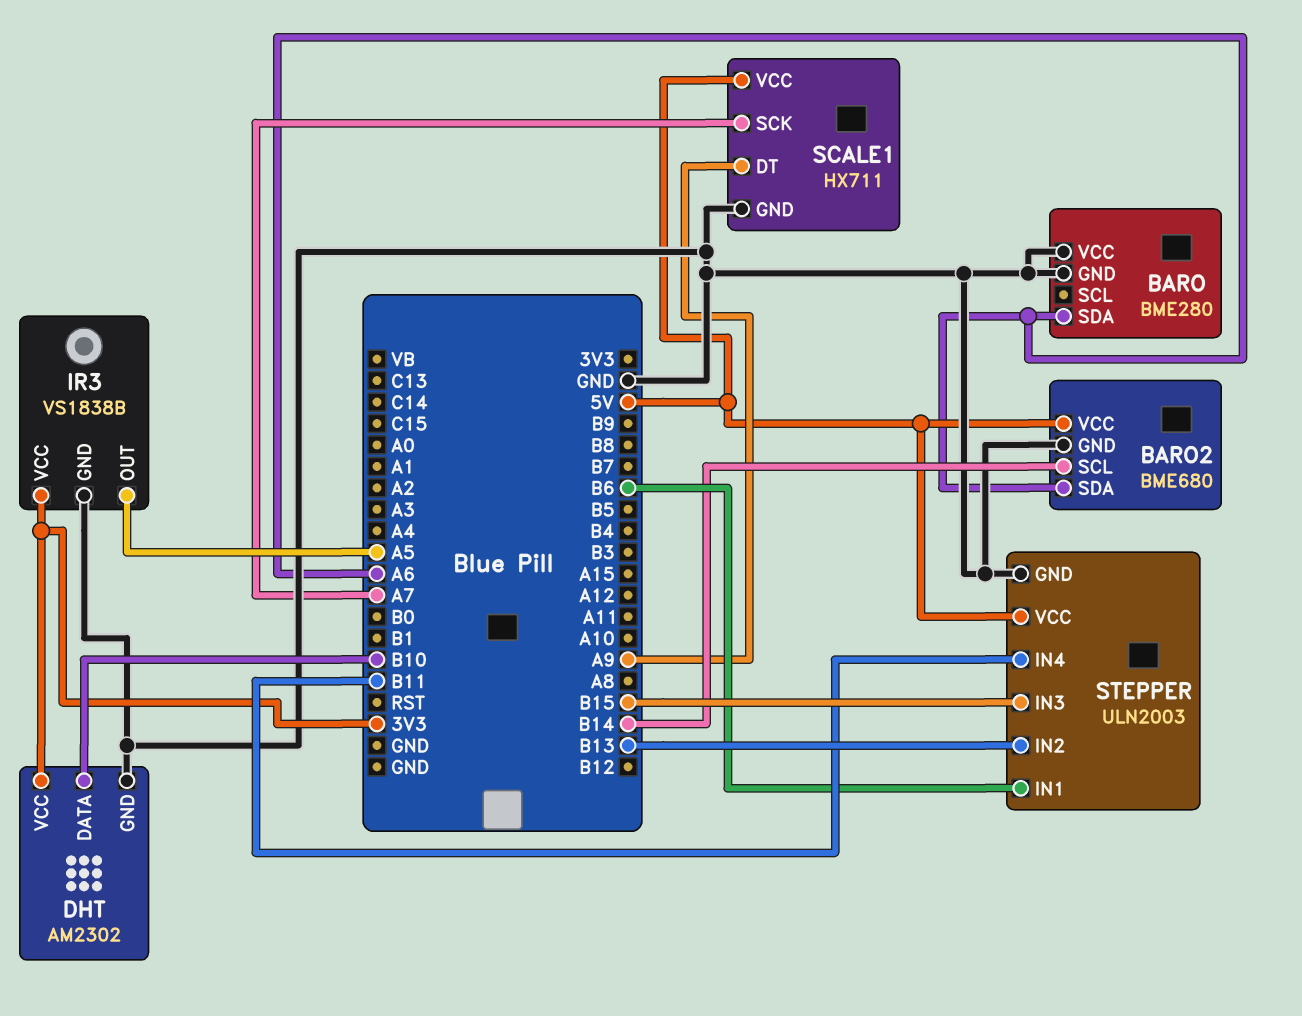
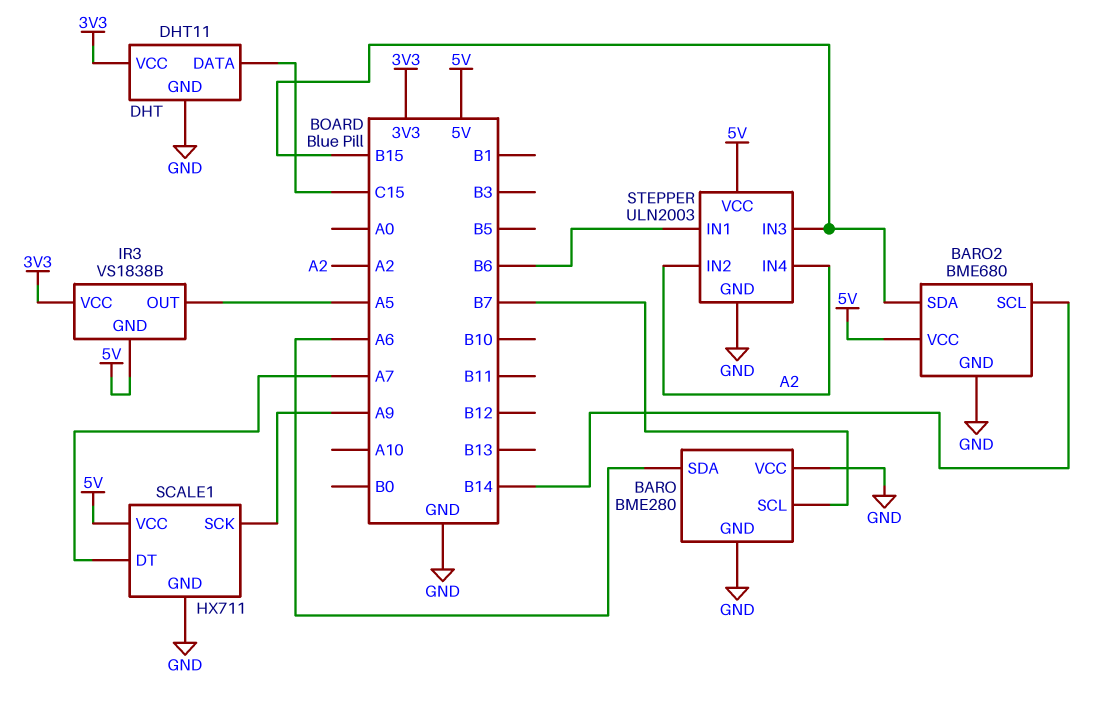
BARO pin SCL: none -> B7
BARO2 pin SDA: A6 -> B15
DHT: AM2302 -> DHT11
DHT pin DATA: B10 -> C15
IR3 pin GND: GND -> 5V
SCALE1 pin DT: A9 -> A7
SCALE1 pin SCK: A7 -> A9
STEPPER pin IN2: B13 -> A2
STEPPER pin IN4: B11 -> A2

